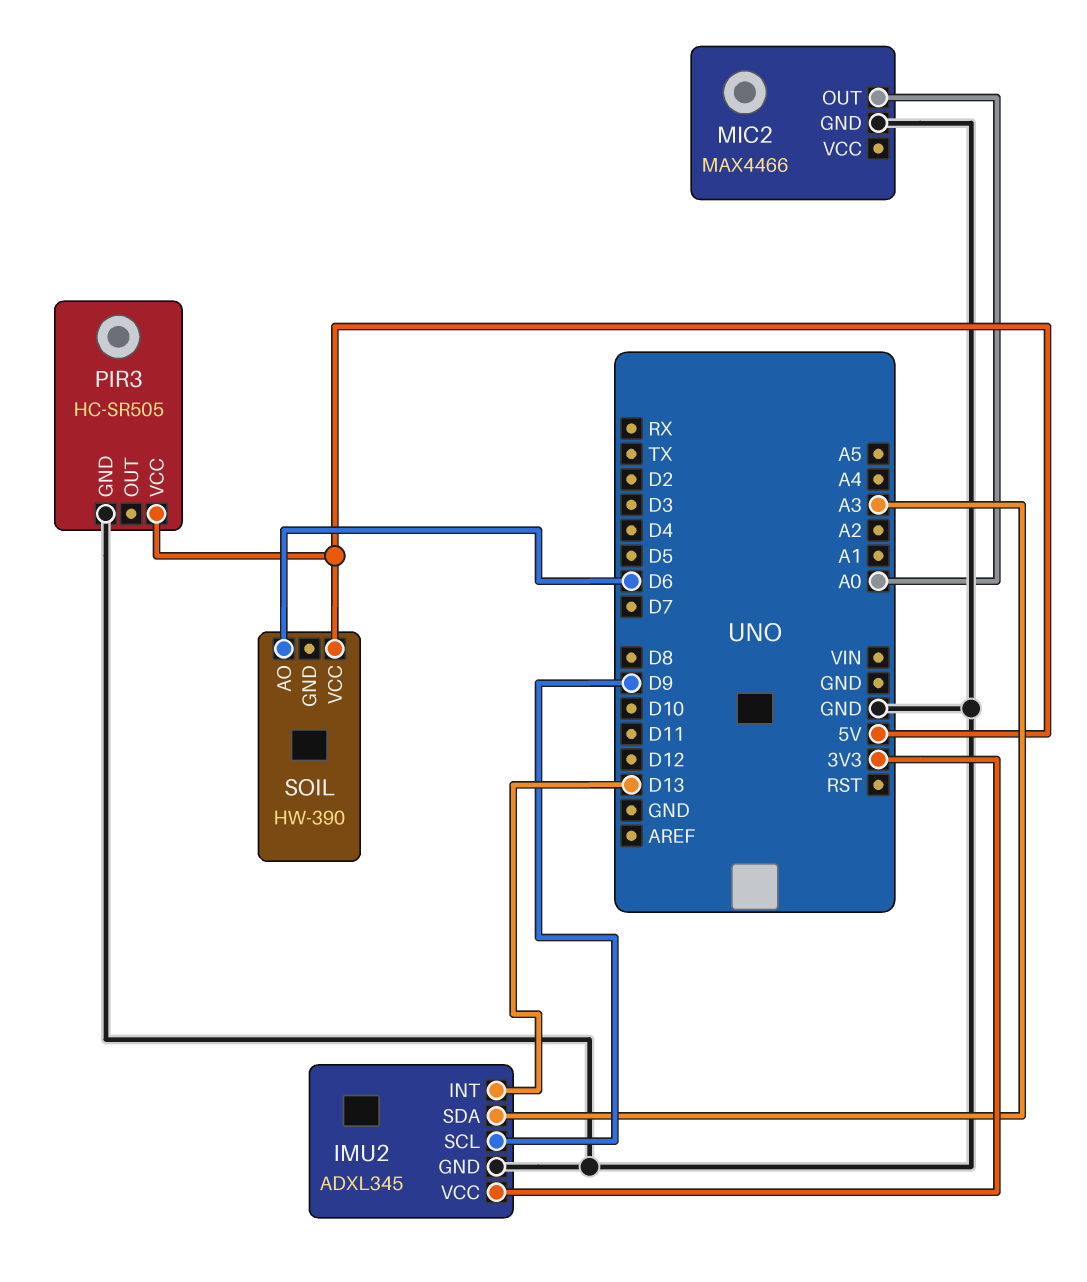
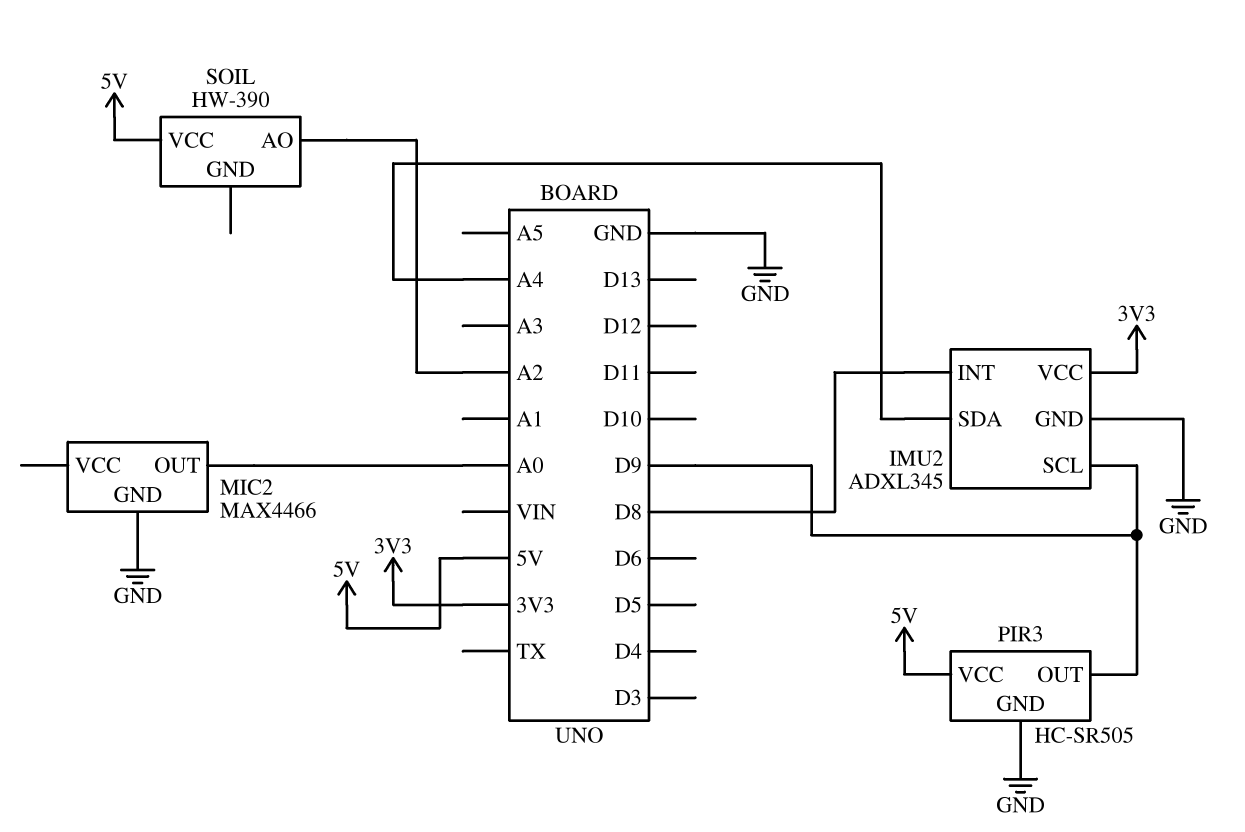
IMU2 pin INT: D13 -> D8
IMU2 pin SDA: A3 -> A4
PIR3 pin OUT: none -> D9
SOIL pin AO: D6 -> A2

